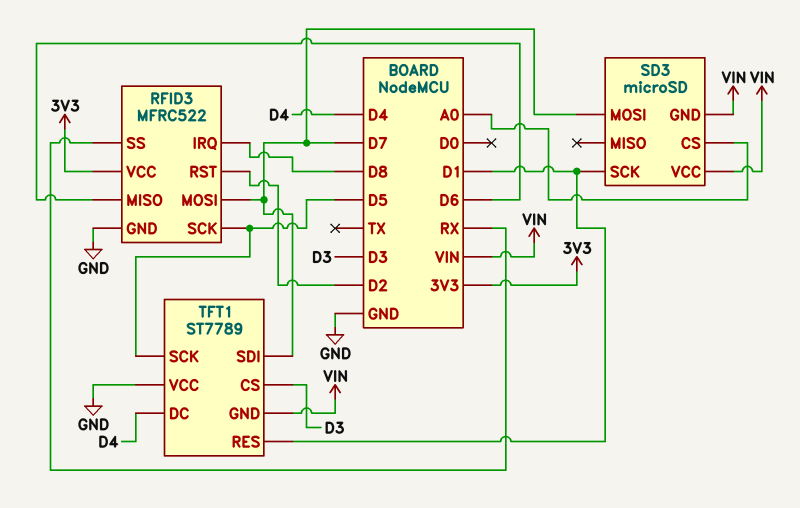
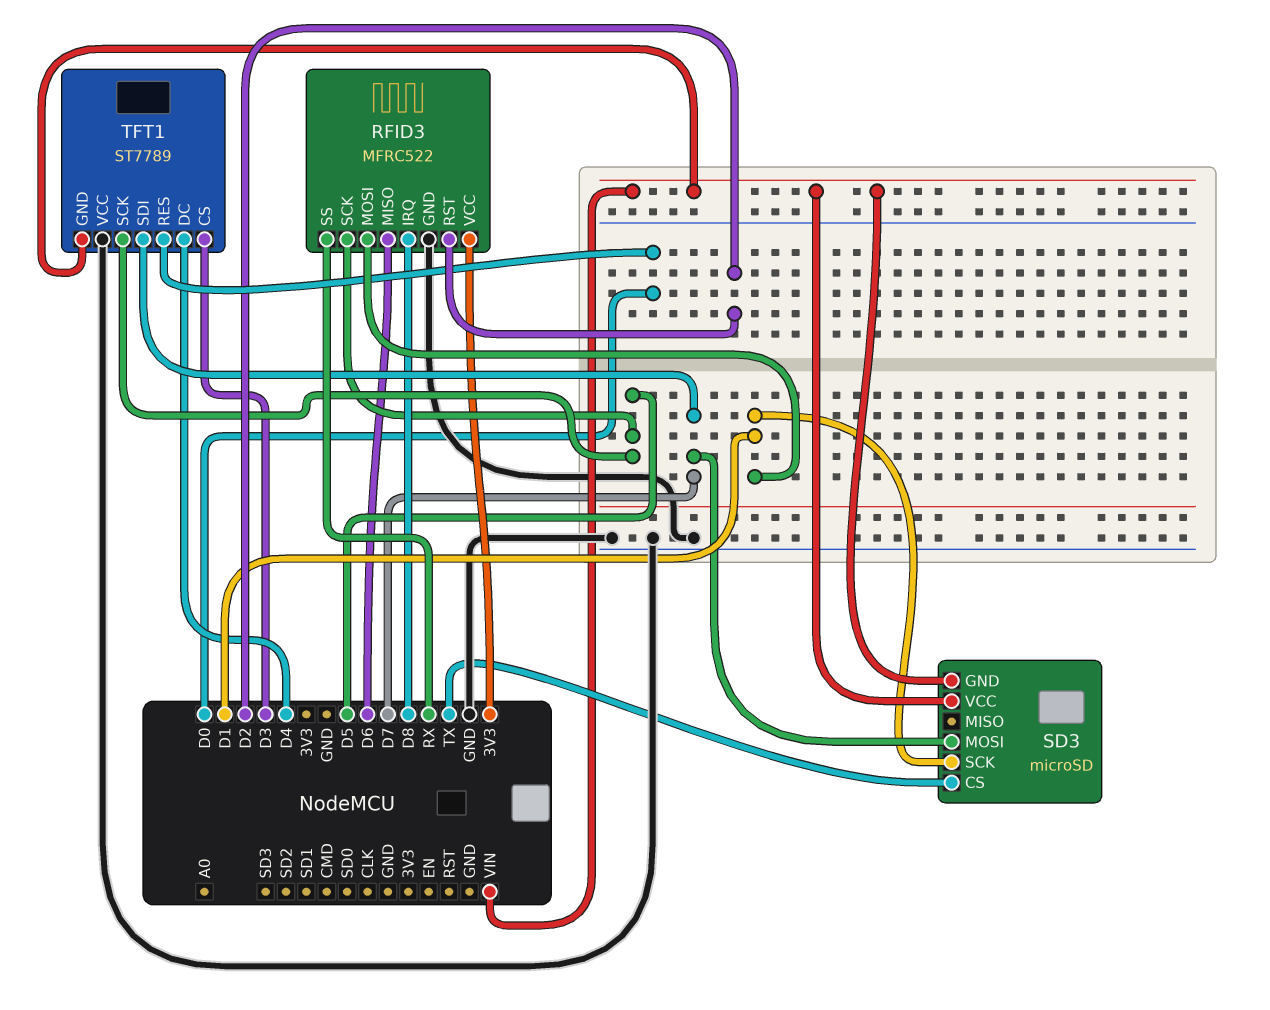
RFID3 pin MOSI: D7 -> D1
SD3 pin CS: A0 -> TX
TFT1 pin RES: D1 -> D0

